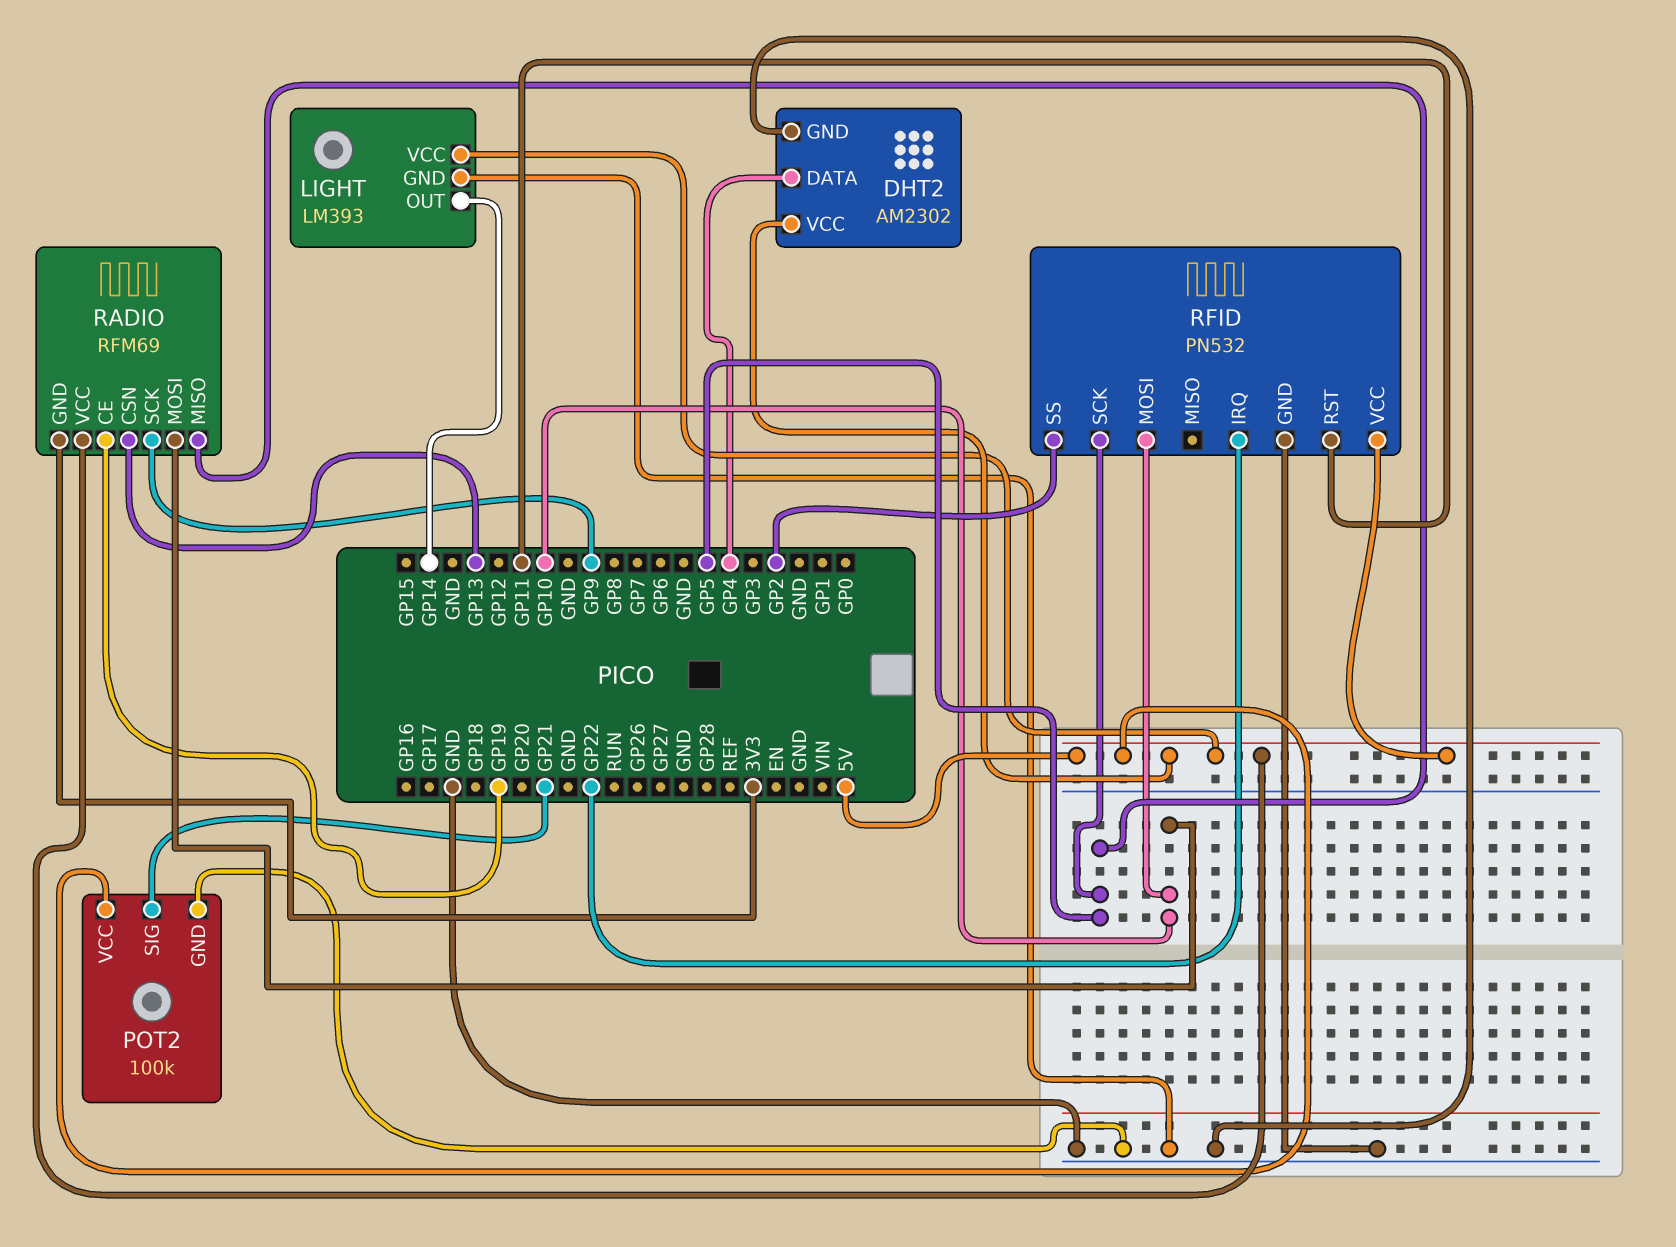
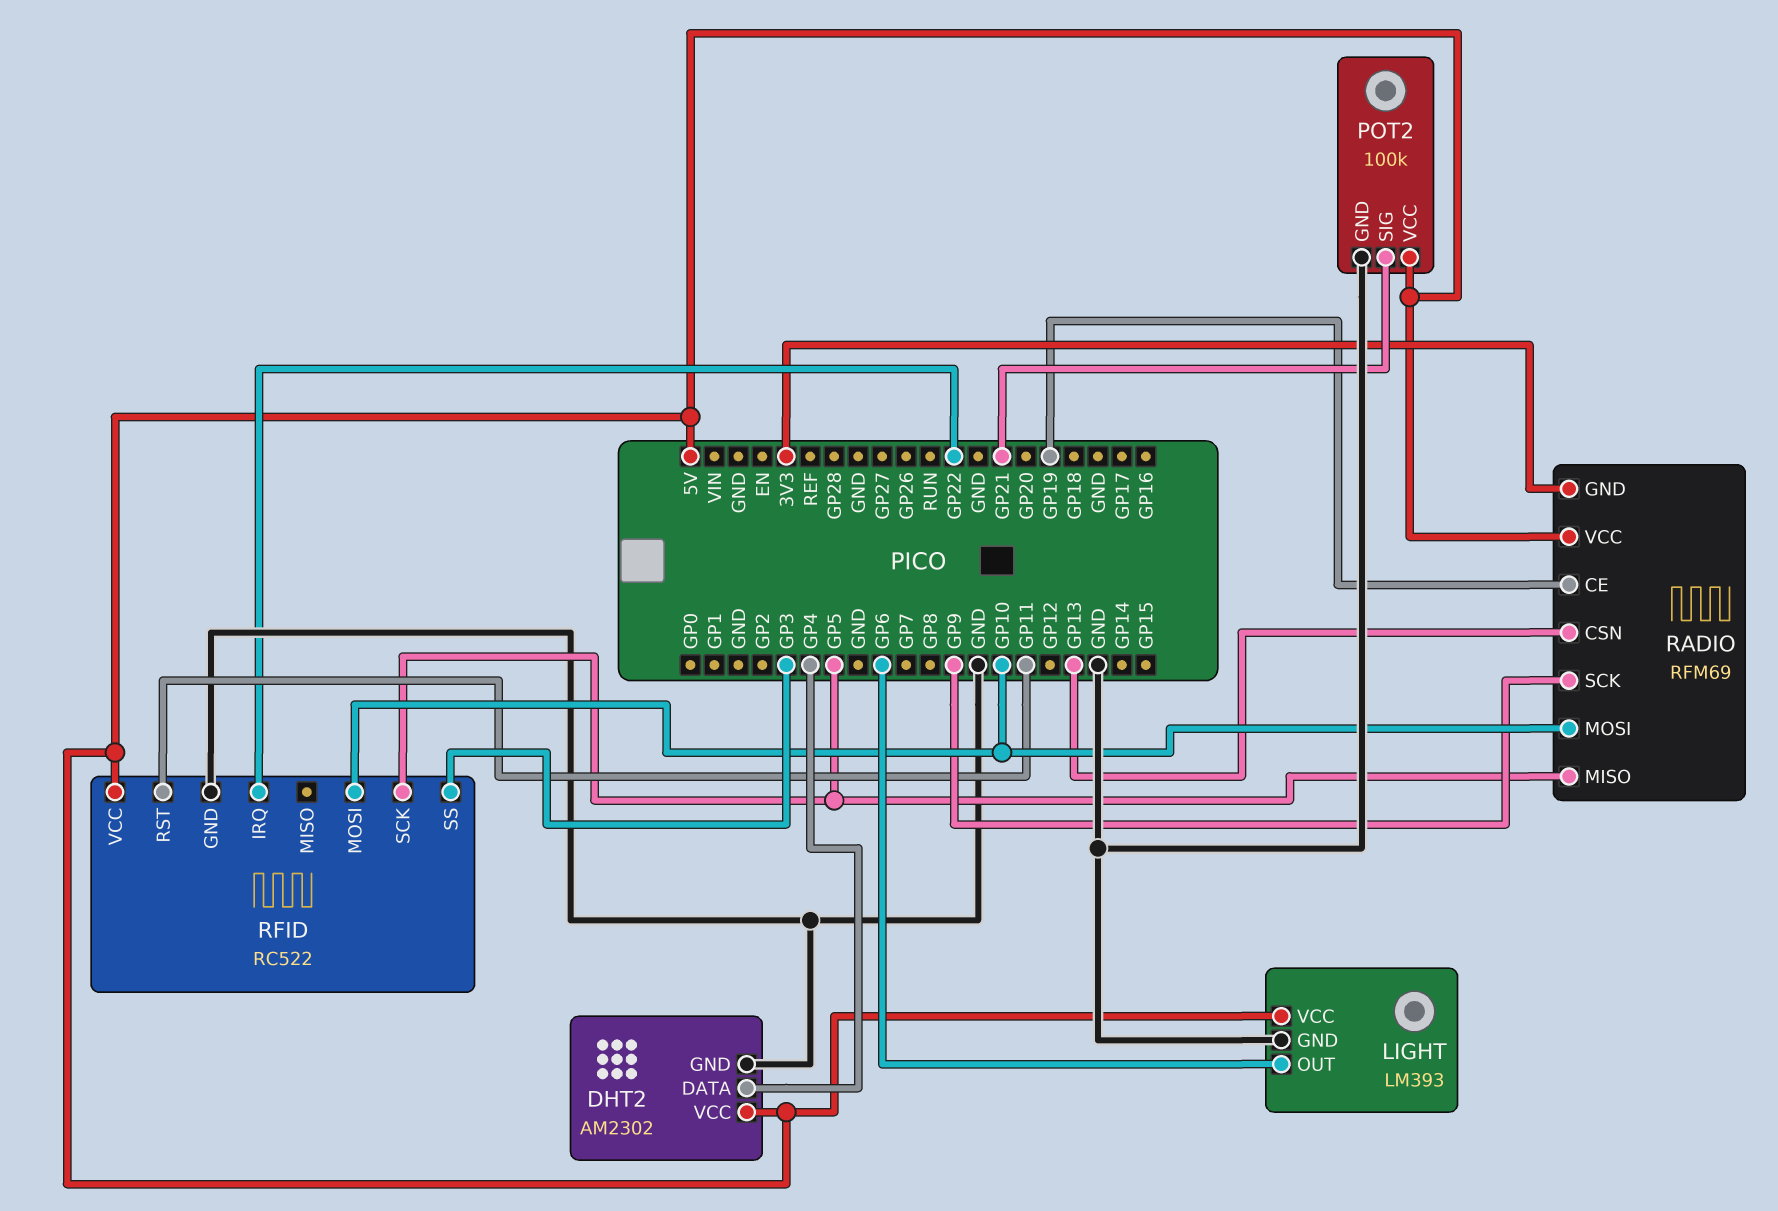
LIGHT pin OUT: GP14 -> GP6
RFID: PN532 -> RC522
RFID pin SS: GP2 -> GP3

